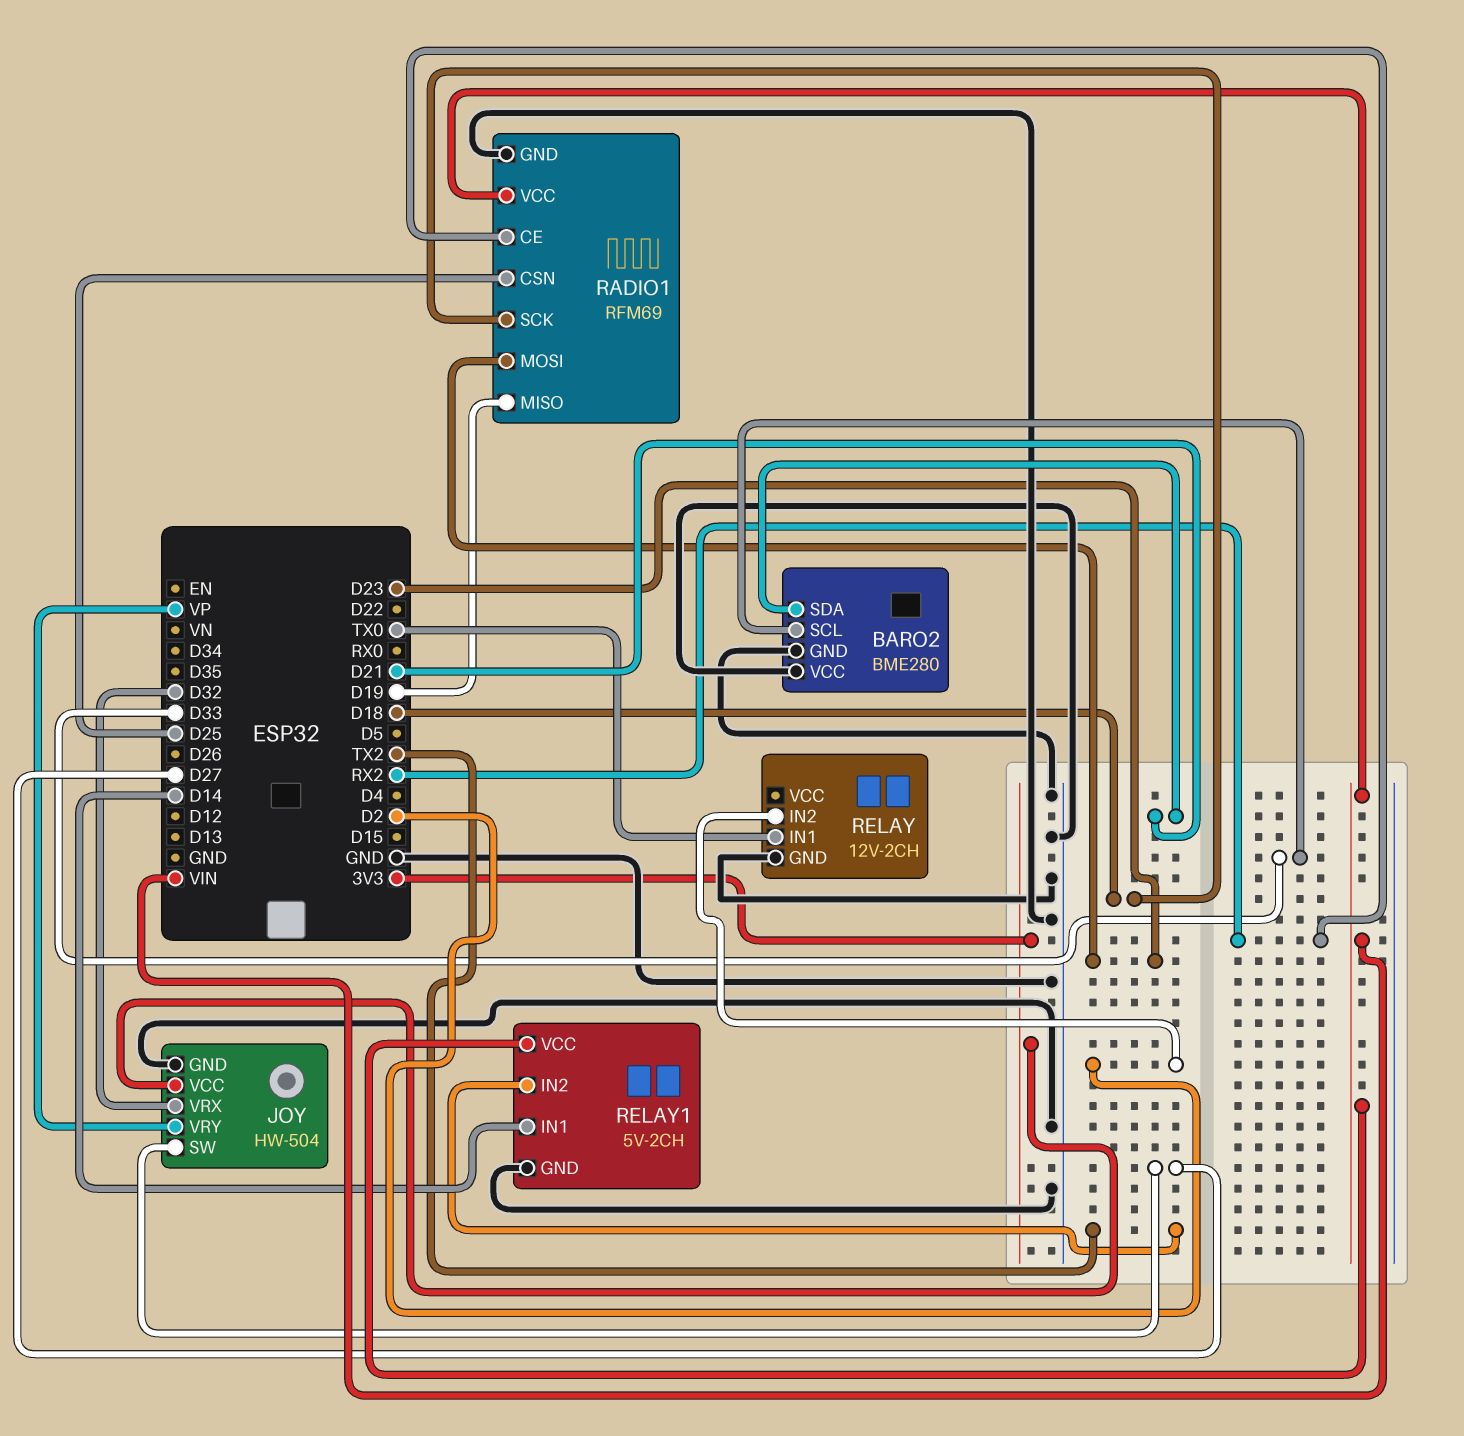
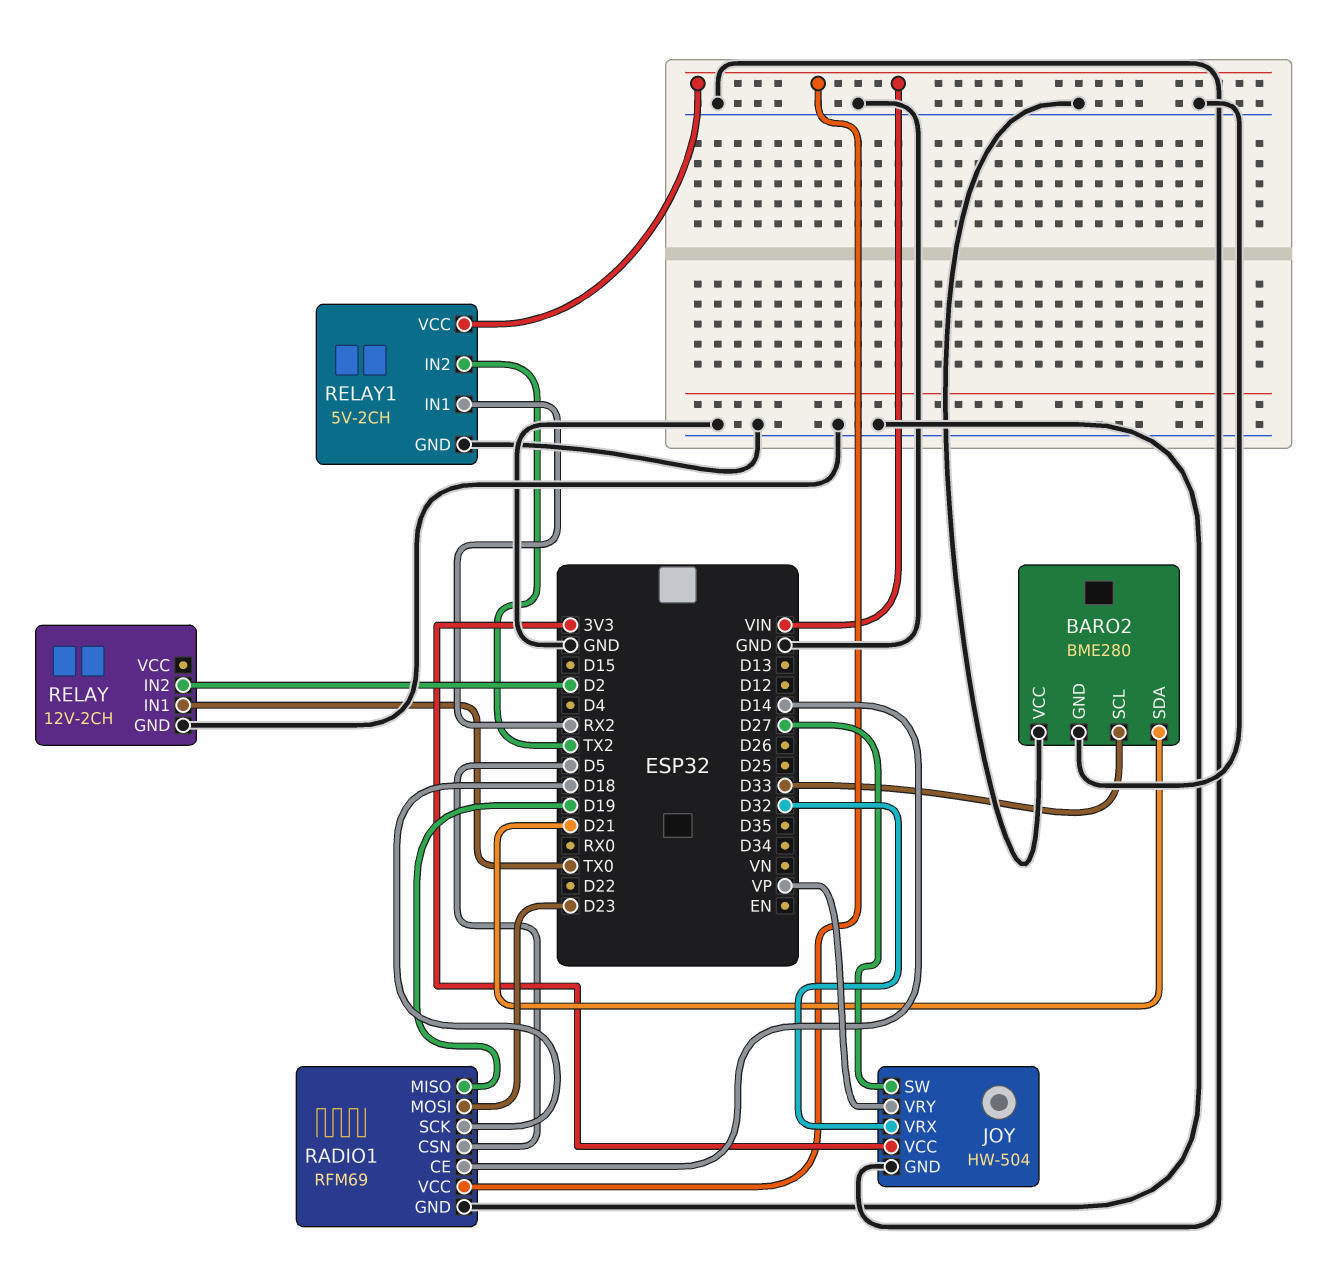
RADIO1 pin CE: RX2 -> D14
RADIO1 pin CSN: D25 -> D5
RELAY1 pin IN1: D14 -> RX2

